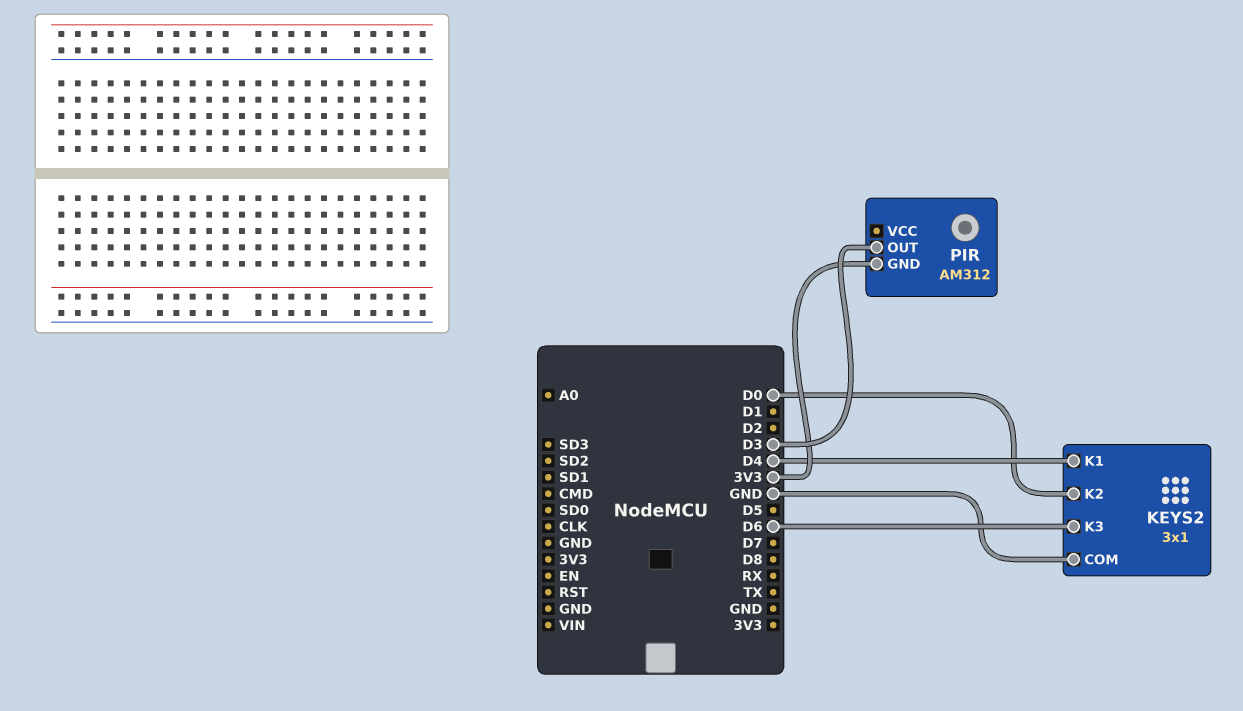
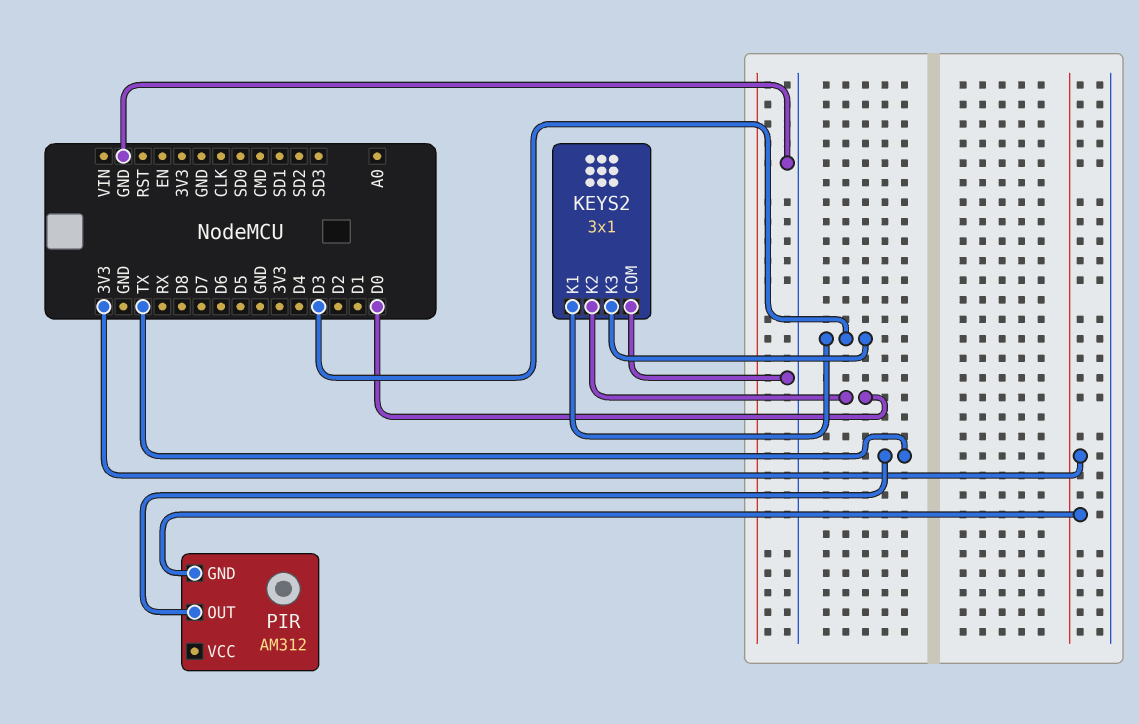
KEYS2 pin K1: D4 -> D3
KEYS2 pin K3: D6 -> D3
PIR pin OUT: D3 -> TX

